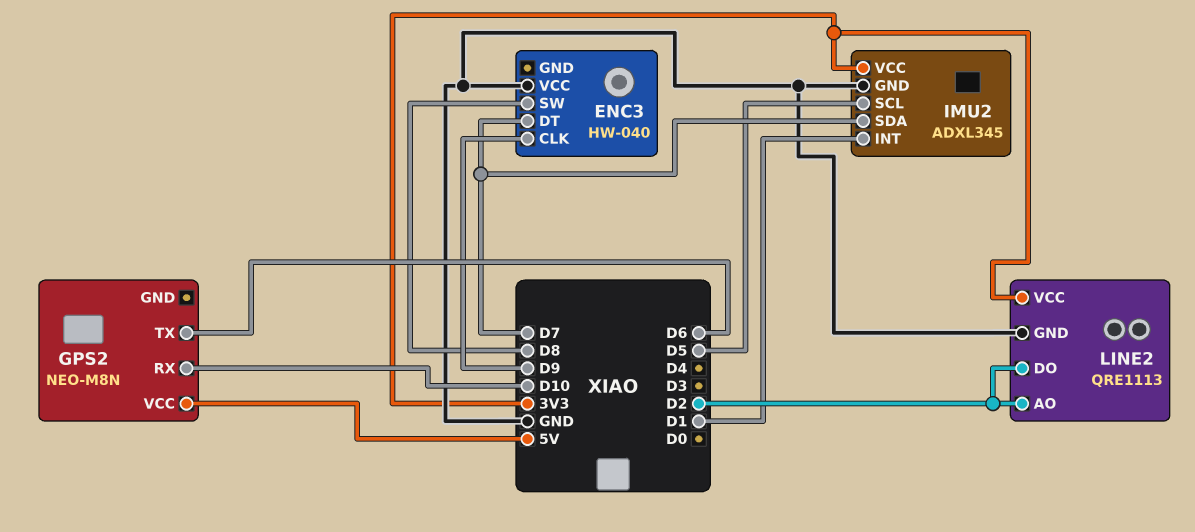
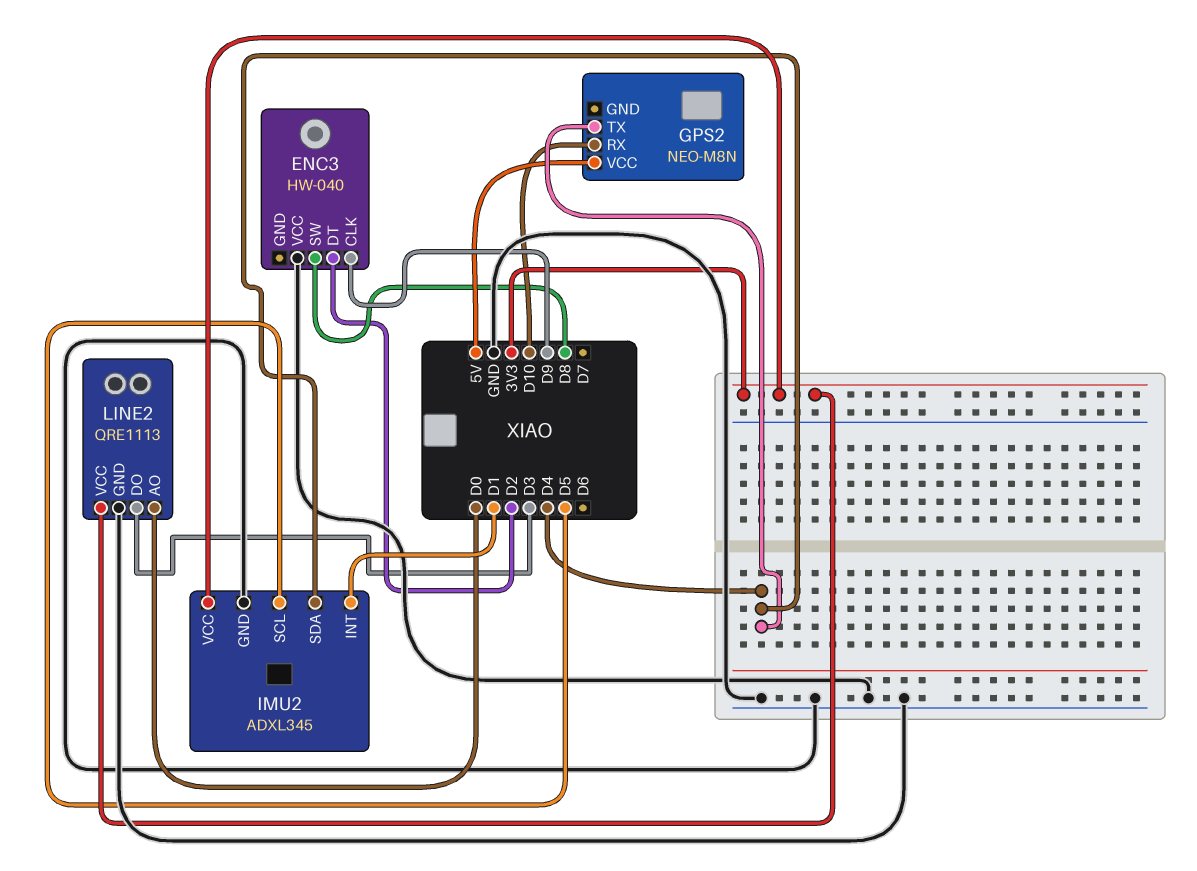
ENC3 pin DT: D7 -> D2
GPS2 pin TX: D6 -> D4
IMU2 pin SDA: D7 -> D4
LINE2 pin AO: D2 -> D0
LINE2 pin DO: D2 -> D3

